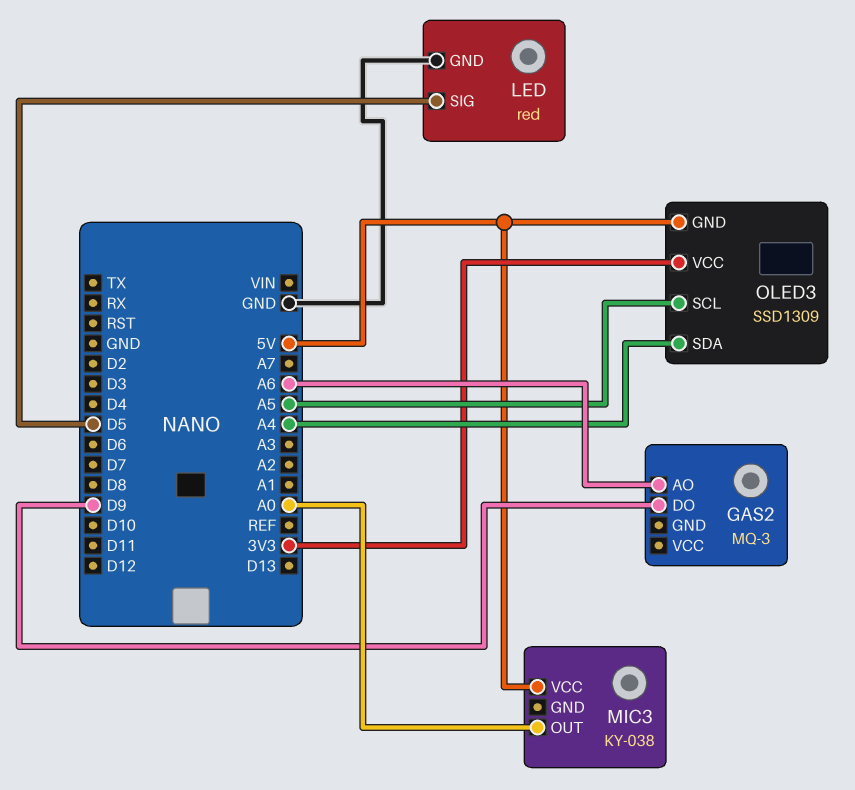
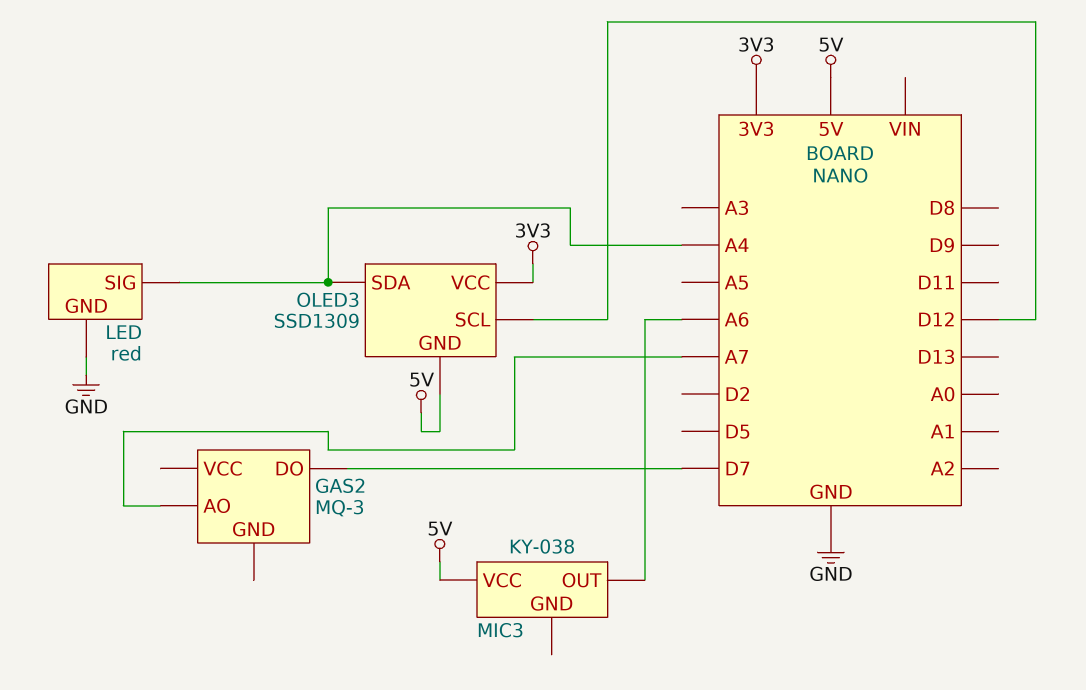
GAS2 pin AO: A6 -> A7
GAS2 pin DO: D9 -> D7
LED pin SIG: D5 -> A4
MIC3 pin OUT: A0 -> A6
OLED3 pin SCL: A5 -> D12

